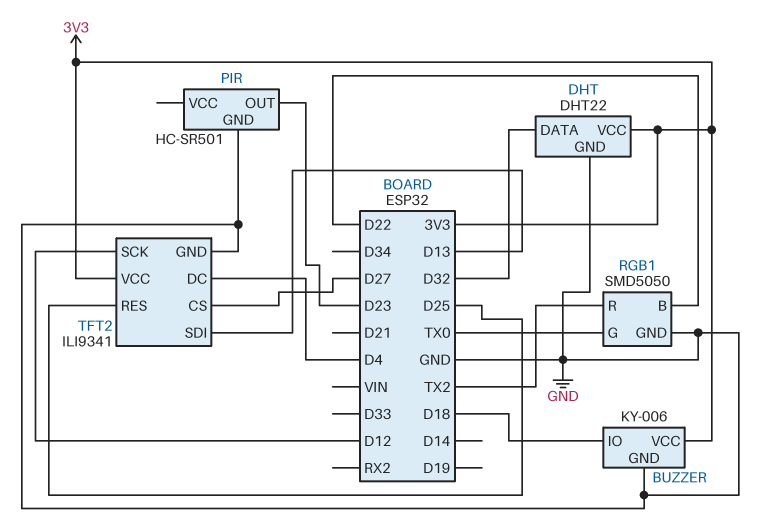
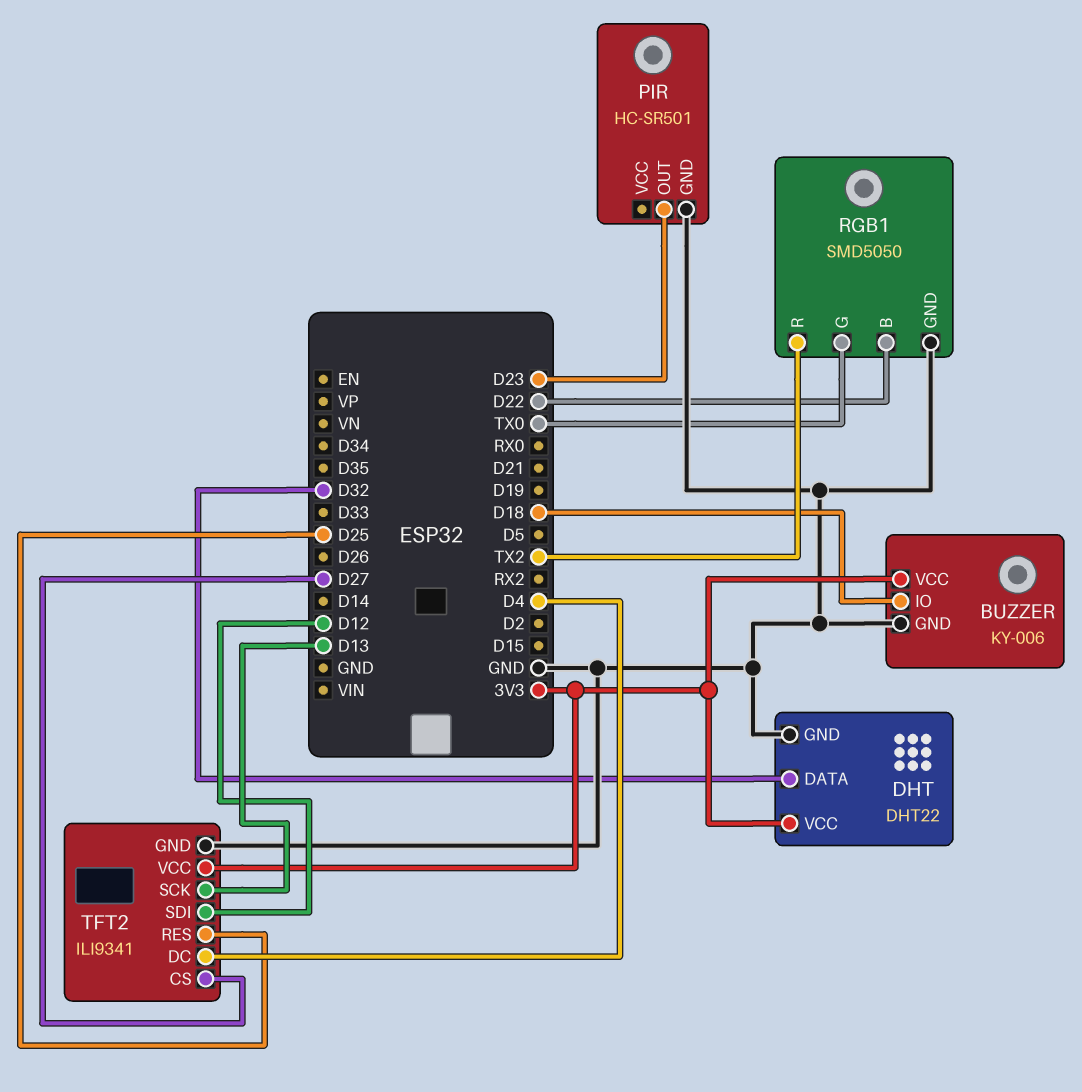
TFT2 pin SCK: D12 -> D13
TFT2 pin SDI: D13 -> D12

